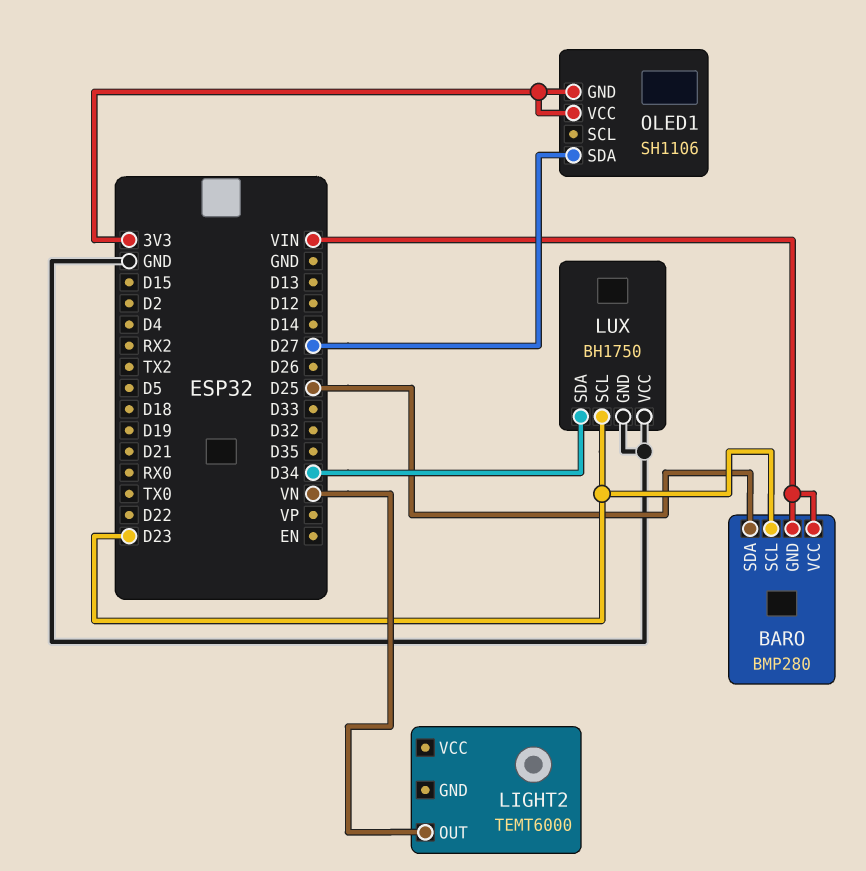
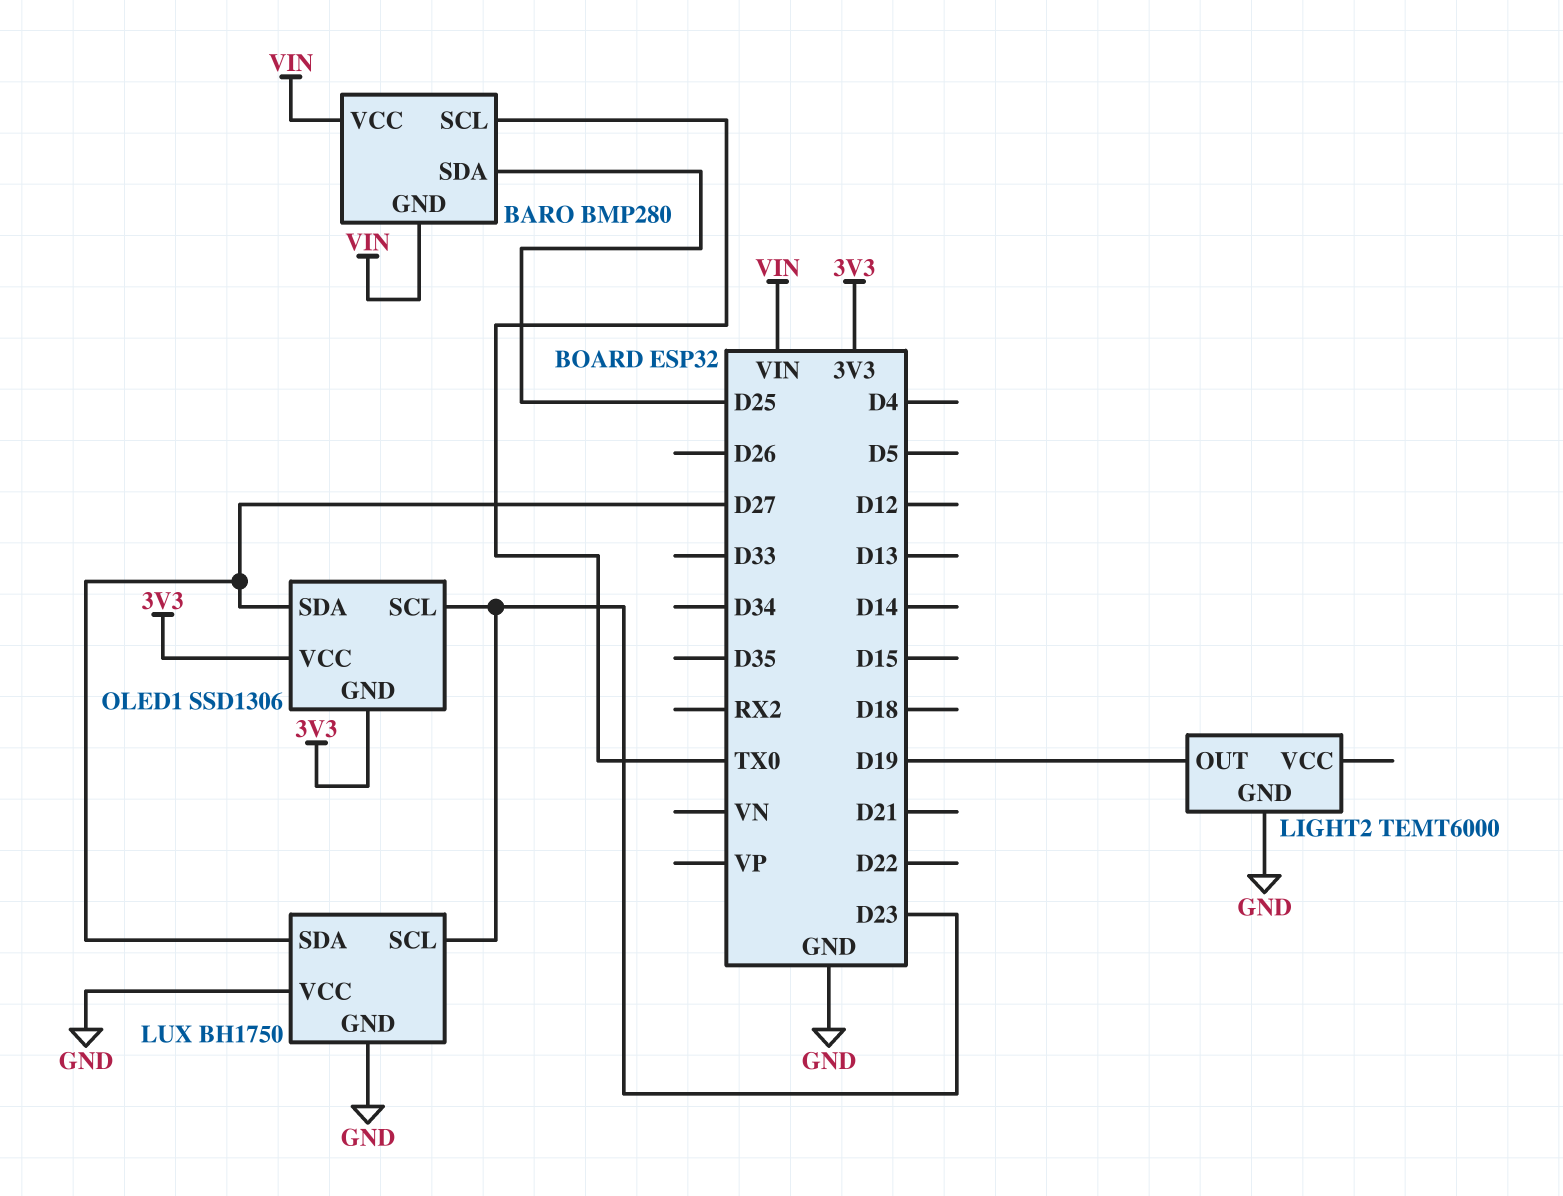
BARO pin SCL: D23 -> TX0
LIGHT2 pin GND: none -> GND
LIGHT2 pin OUT: VN -> D19
LUX pin SDA: D34 -> D27
OLED1: SH1106 -> SSD1306
OLED1 pin SCL: none -> D23

